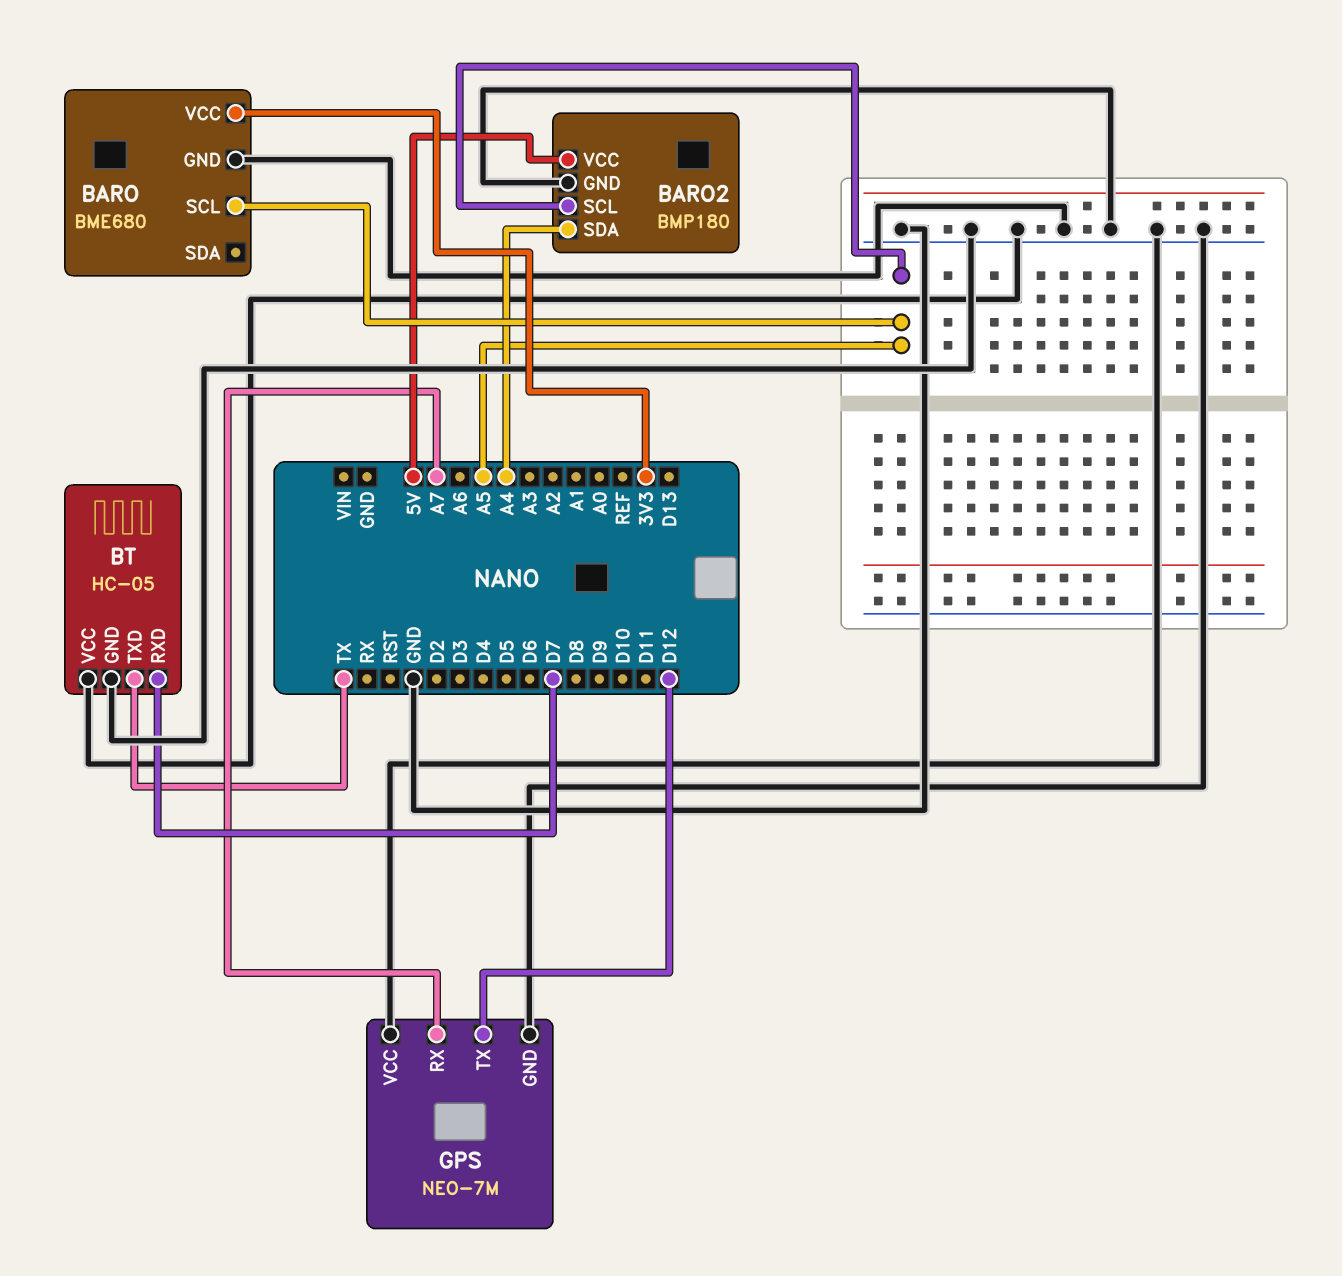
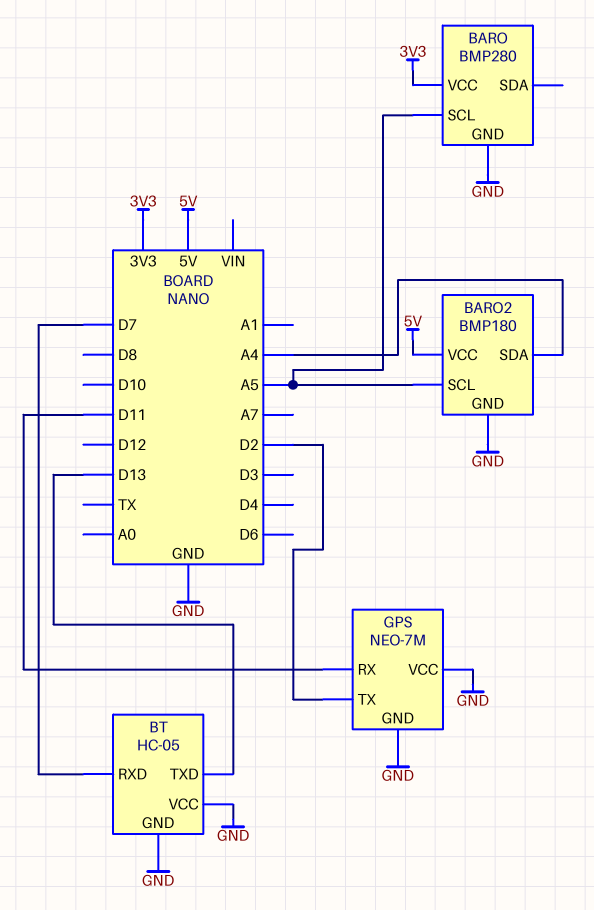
BARO: BME680 -> BMP280
BT pin TXD: TX -> D13
GPS pin RX: A7 -> D11
GPS pin TX: D12 -> D2

